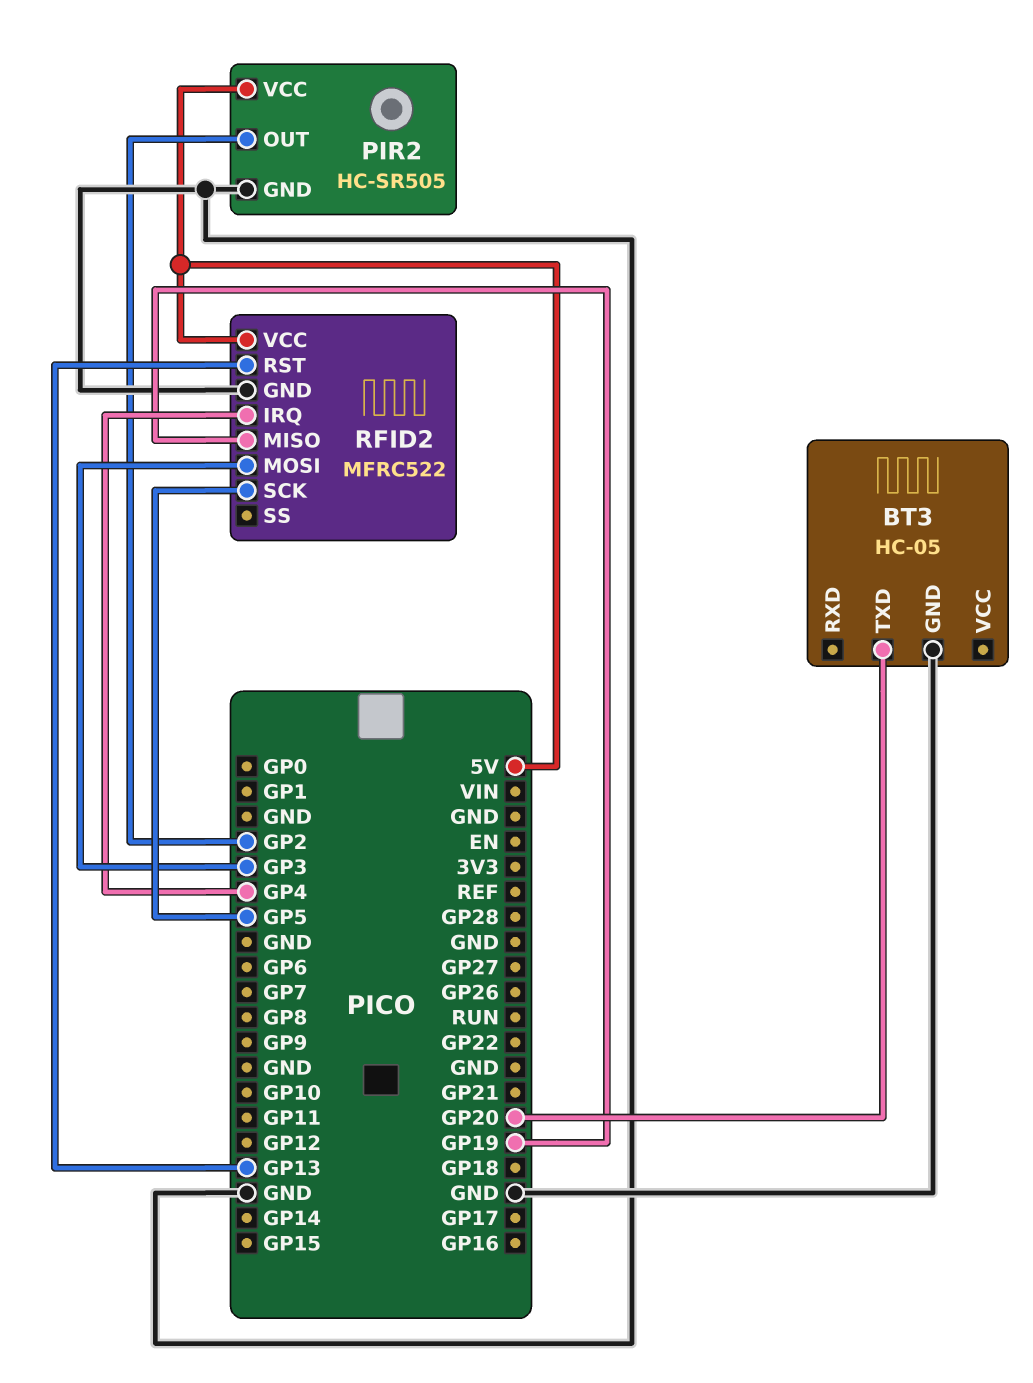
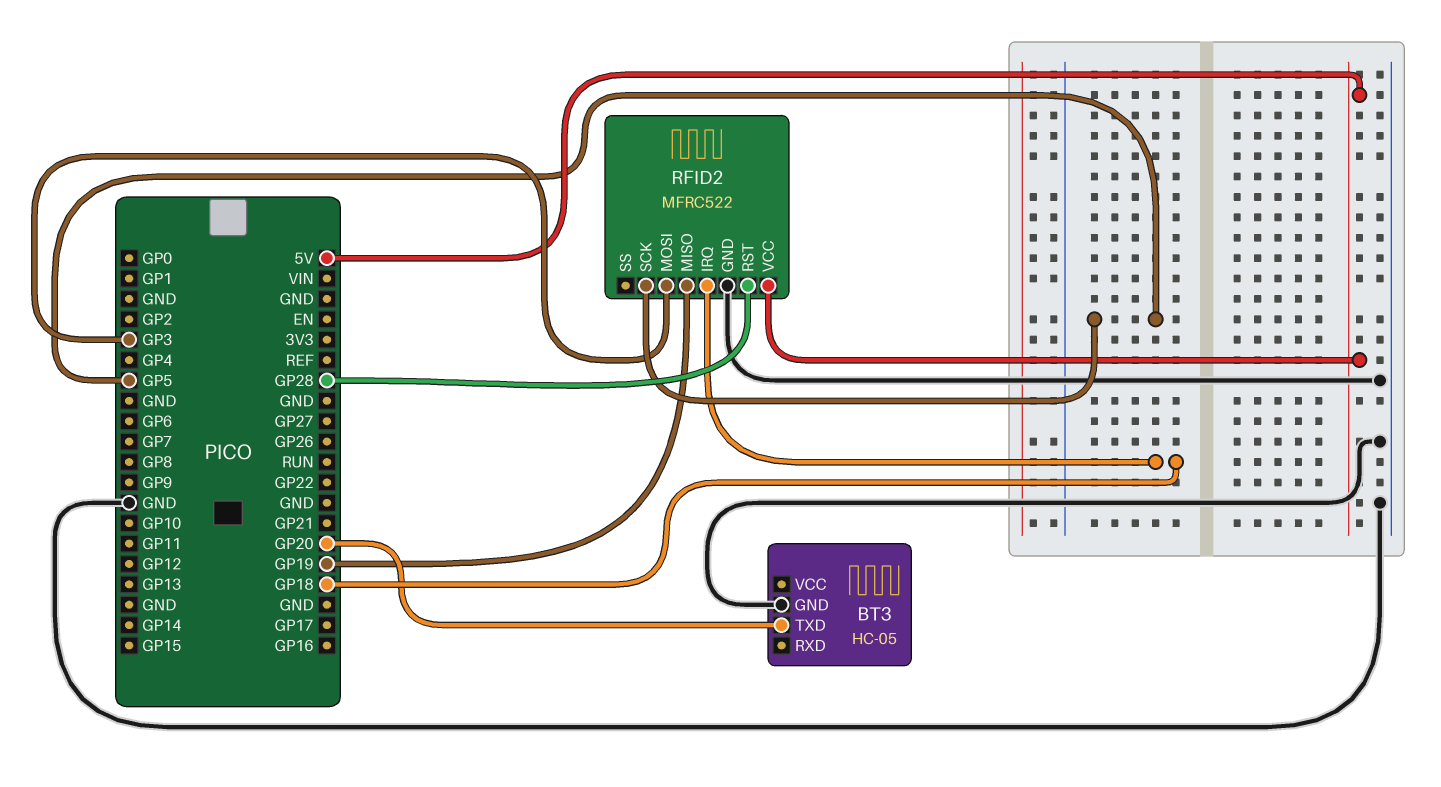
PIR2: HC-SR505 -> none
PIR2 pin GND: GND -> none
PIR2 pin OUT: GP2 -> none
PIR2 pin VCC: 5V -> none
RFID2 pin IRQ: GP4 -> GP18
RFID2 pin RST: GP13 -> GP28

